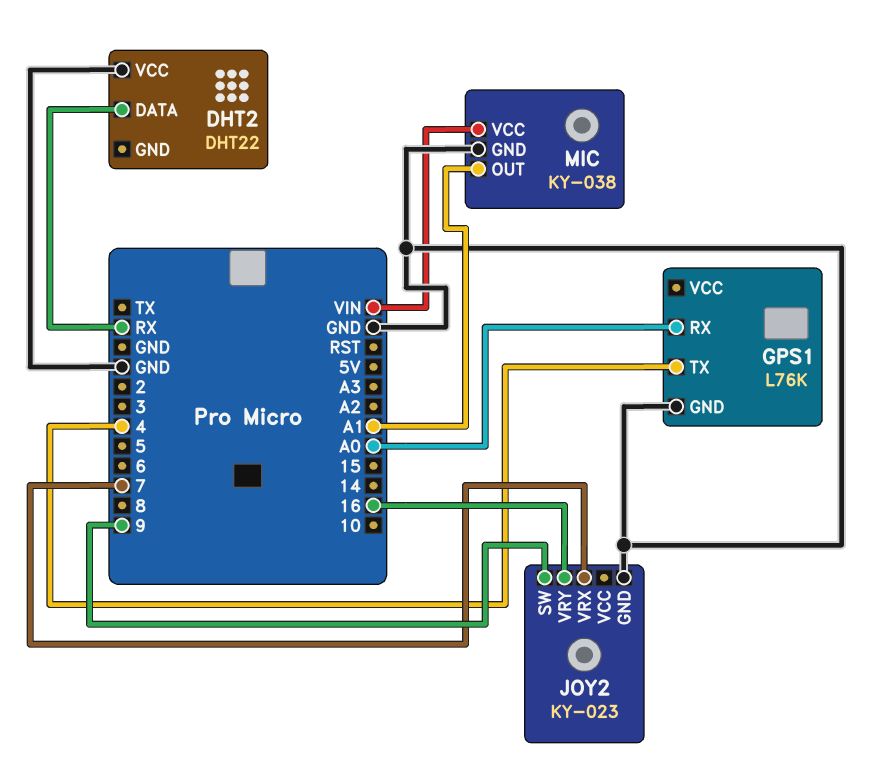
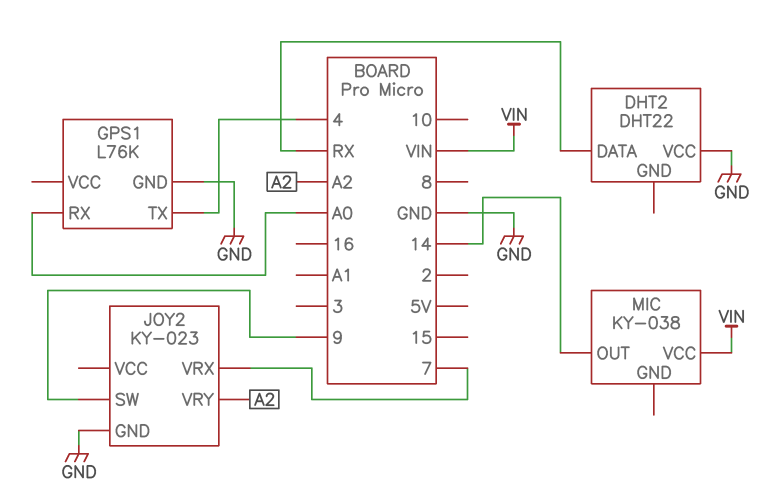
JOY2 pin VRY: 16 -> A2
MIC pin GND: GND -> none
MIC pin OUT: A1 -> 14

